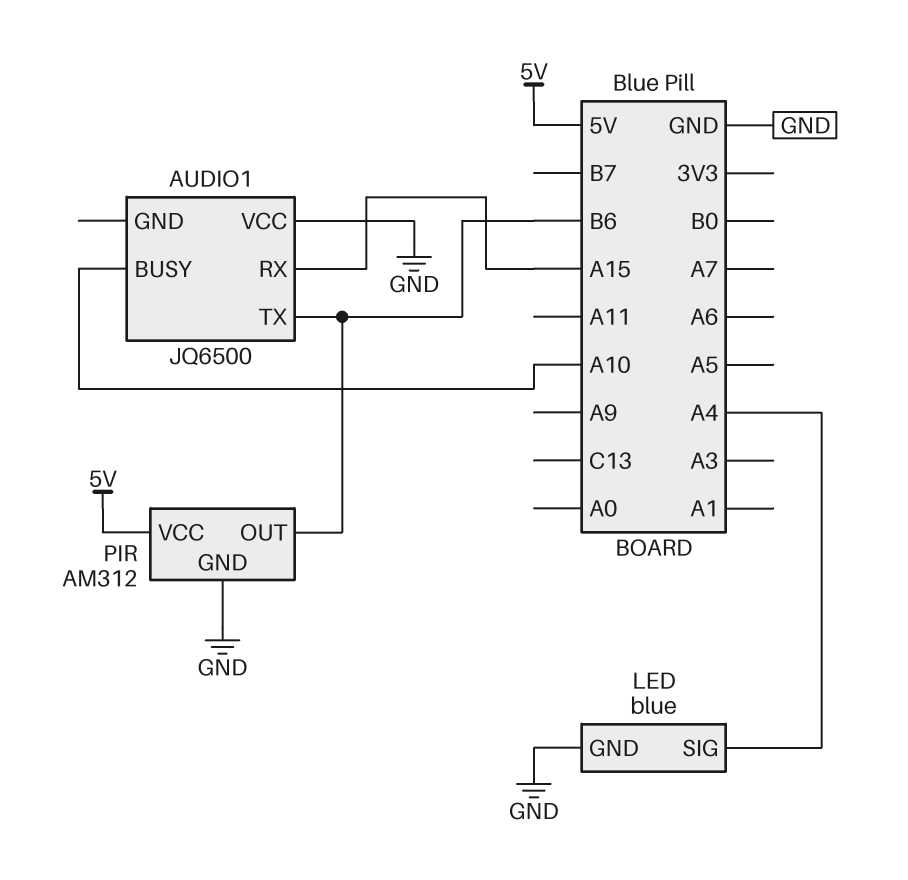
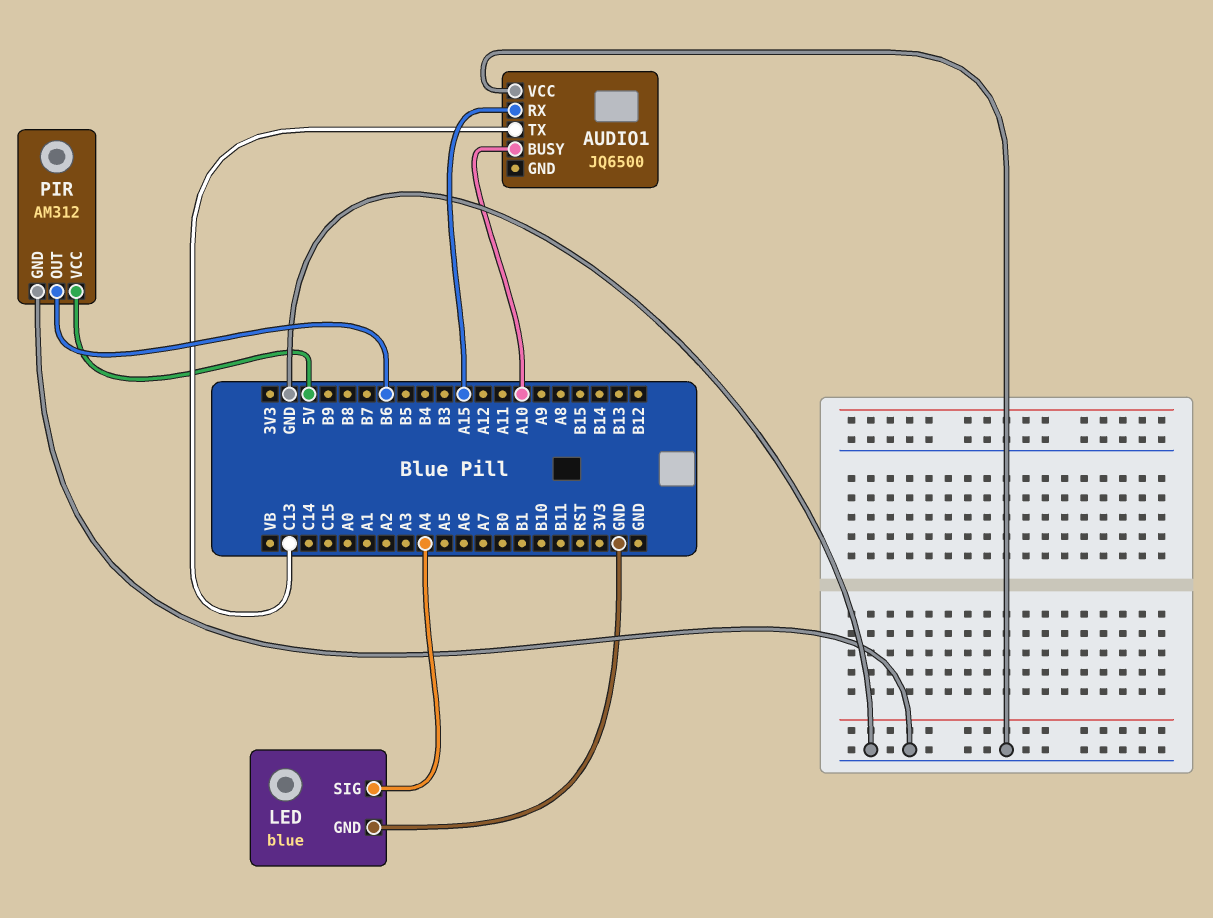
AUDIO1 pin TX: B6 -> C13

